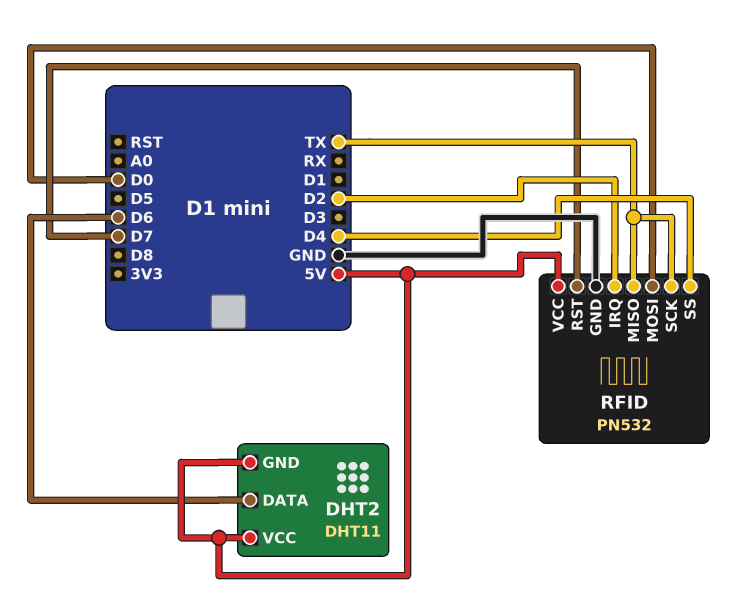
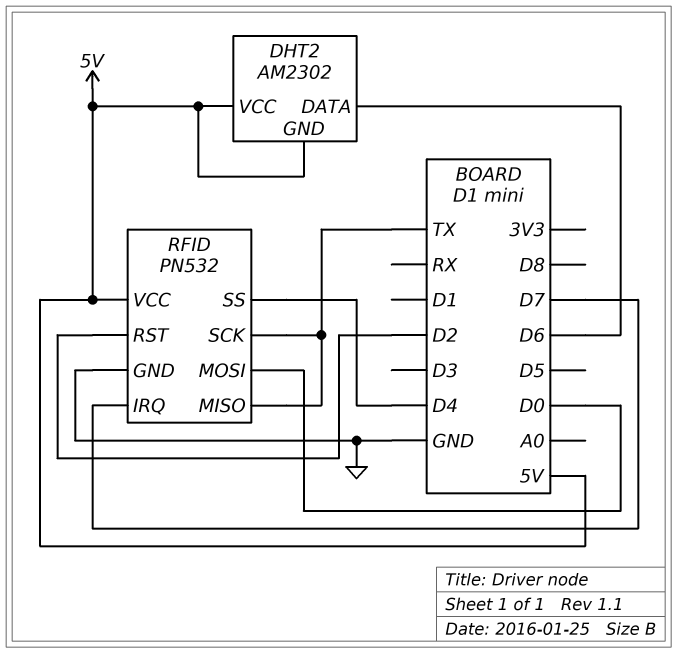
DHT2: DHT11 -> AM2302
RFID pin IRQ: D2 -> D7
RFID pin RST: D7 -> D2

